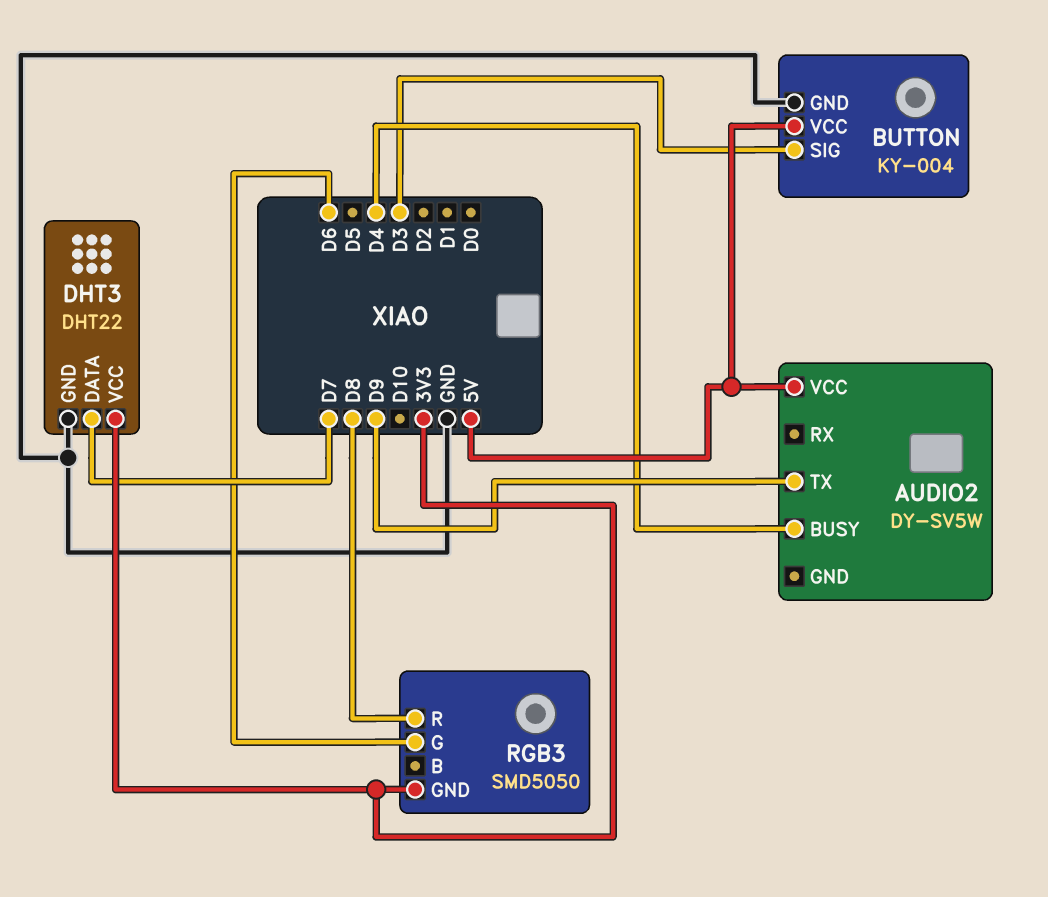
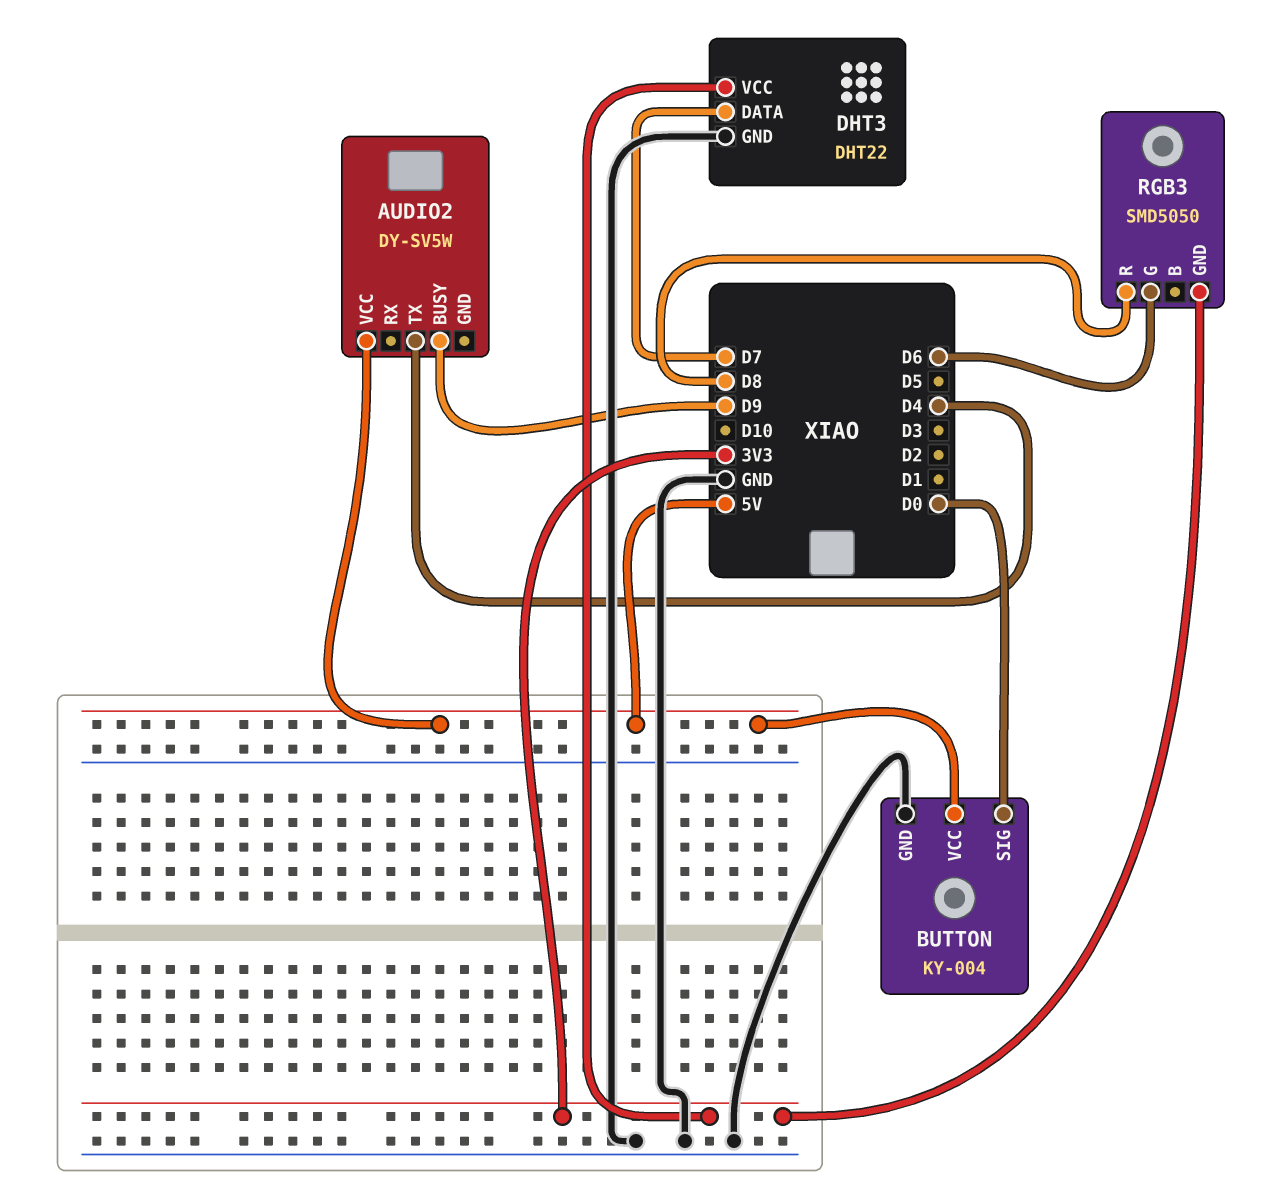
AUDIO2 pin BUSY: D4 -> D9
AUDIO2 pin TX: D9 -> D4
BUTTON pin SIG: D3 -> D0

